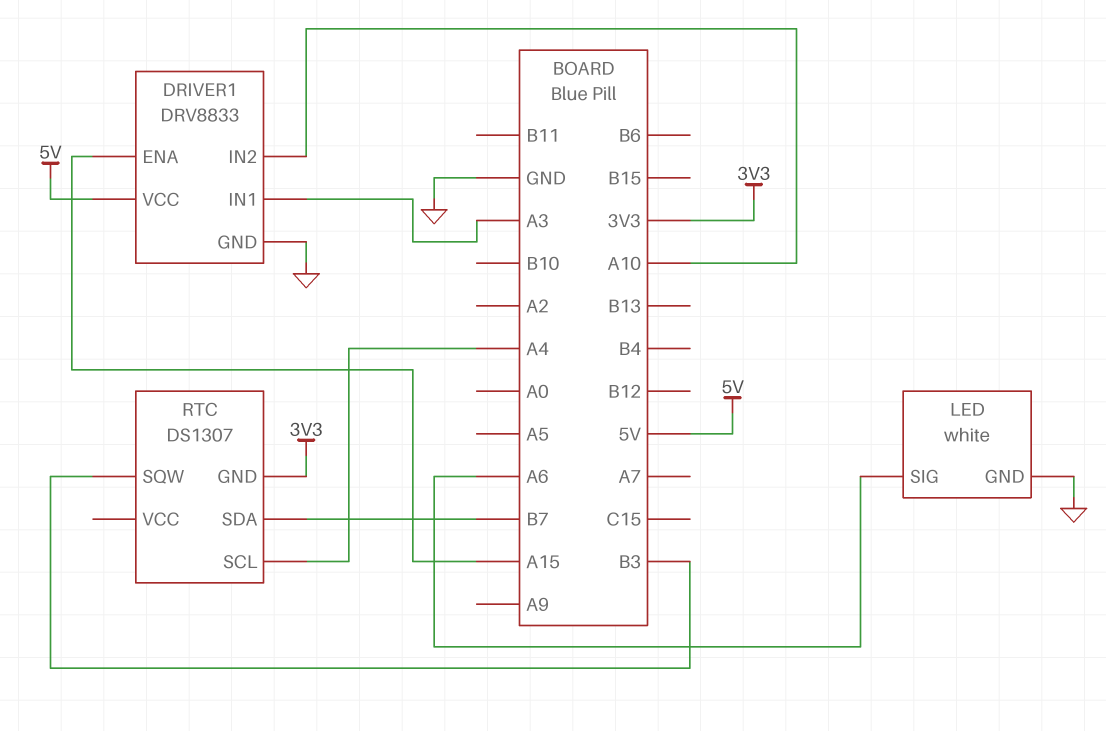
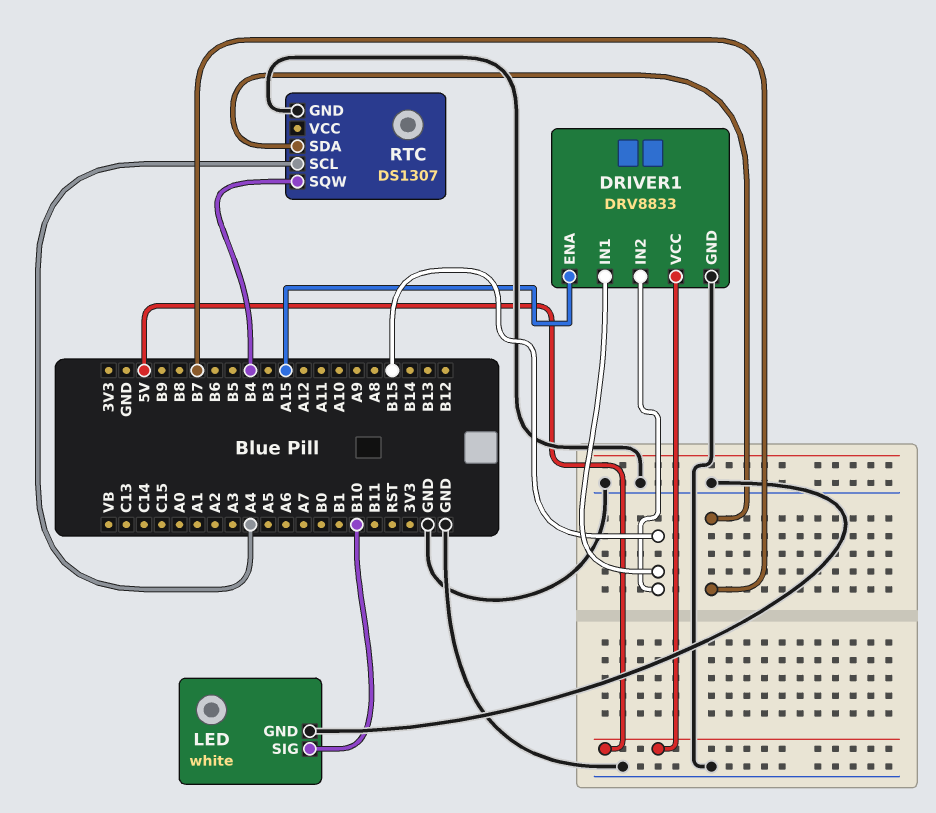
DRIVER1 pin IN1: A3 -> B15
DRIVER1 pin IN2: A10 -> B15
LED pin SIG: A6 -> B10
RTC pin GND: 3V3 -> GND
RTC pin SQW: B3 -> B4

